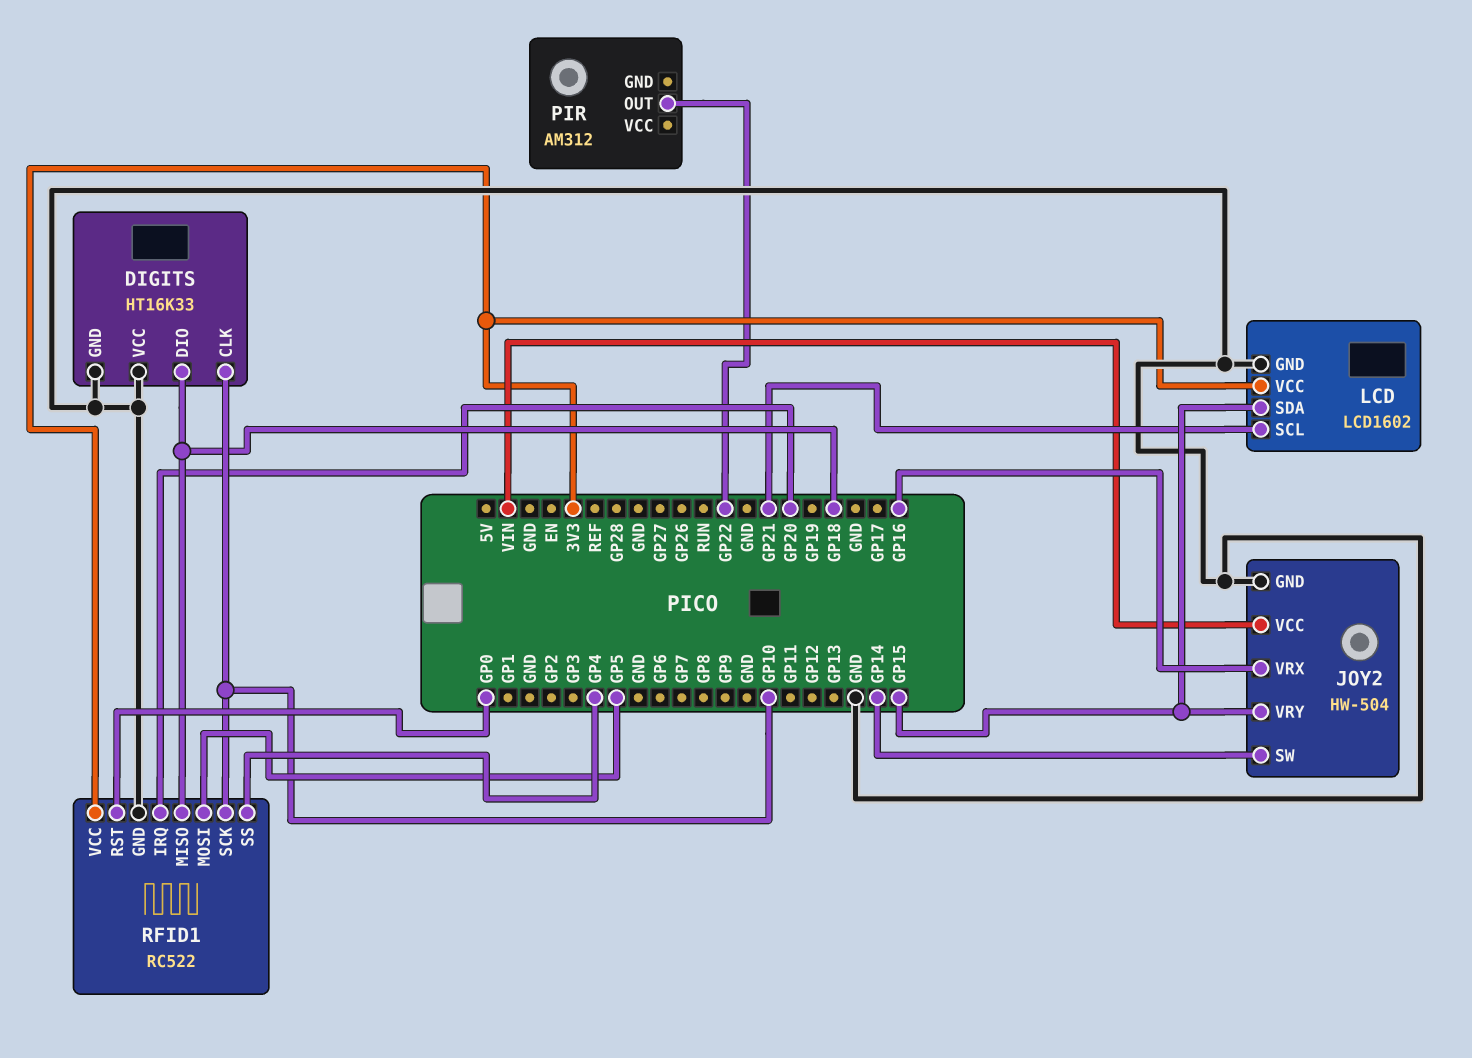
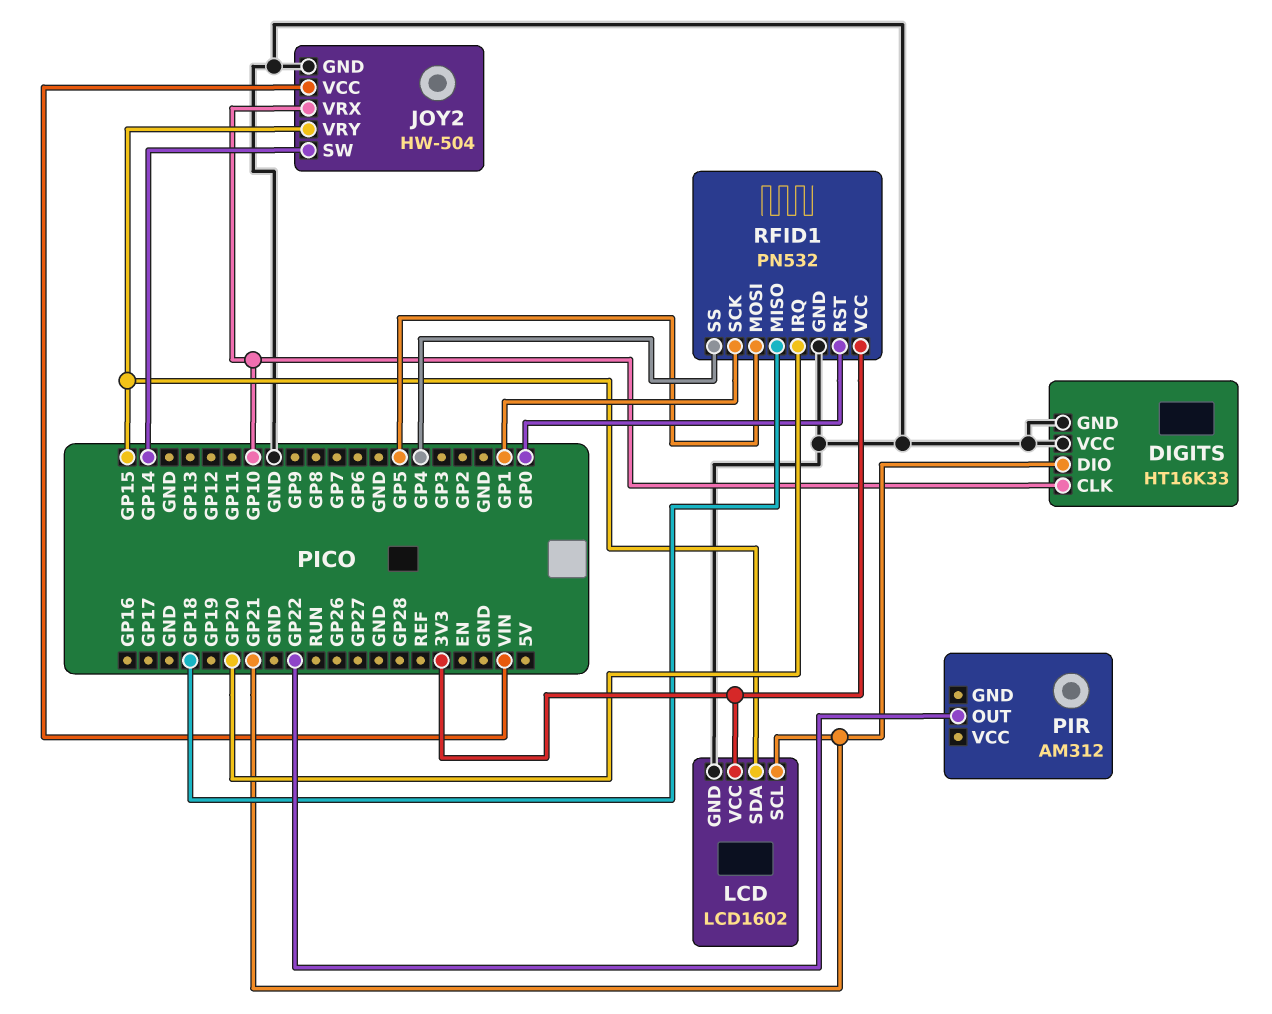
DIGITS pin DIO: GP18 -> GP21
JOY2 pin VRX: GP16 -> GP10
RFID1: RC522 -> PN532
RFID1 pin SCK: GP10 -> GP1

